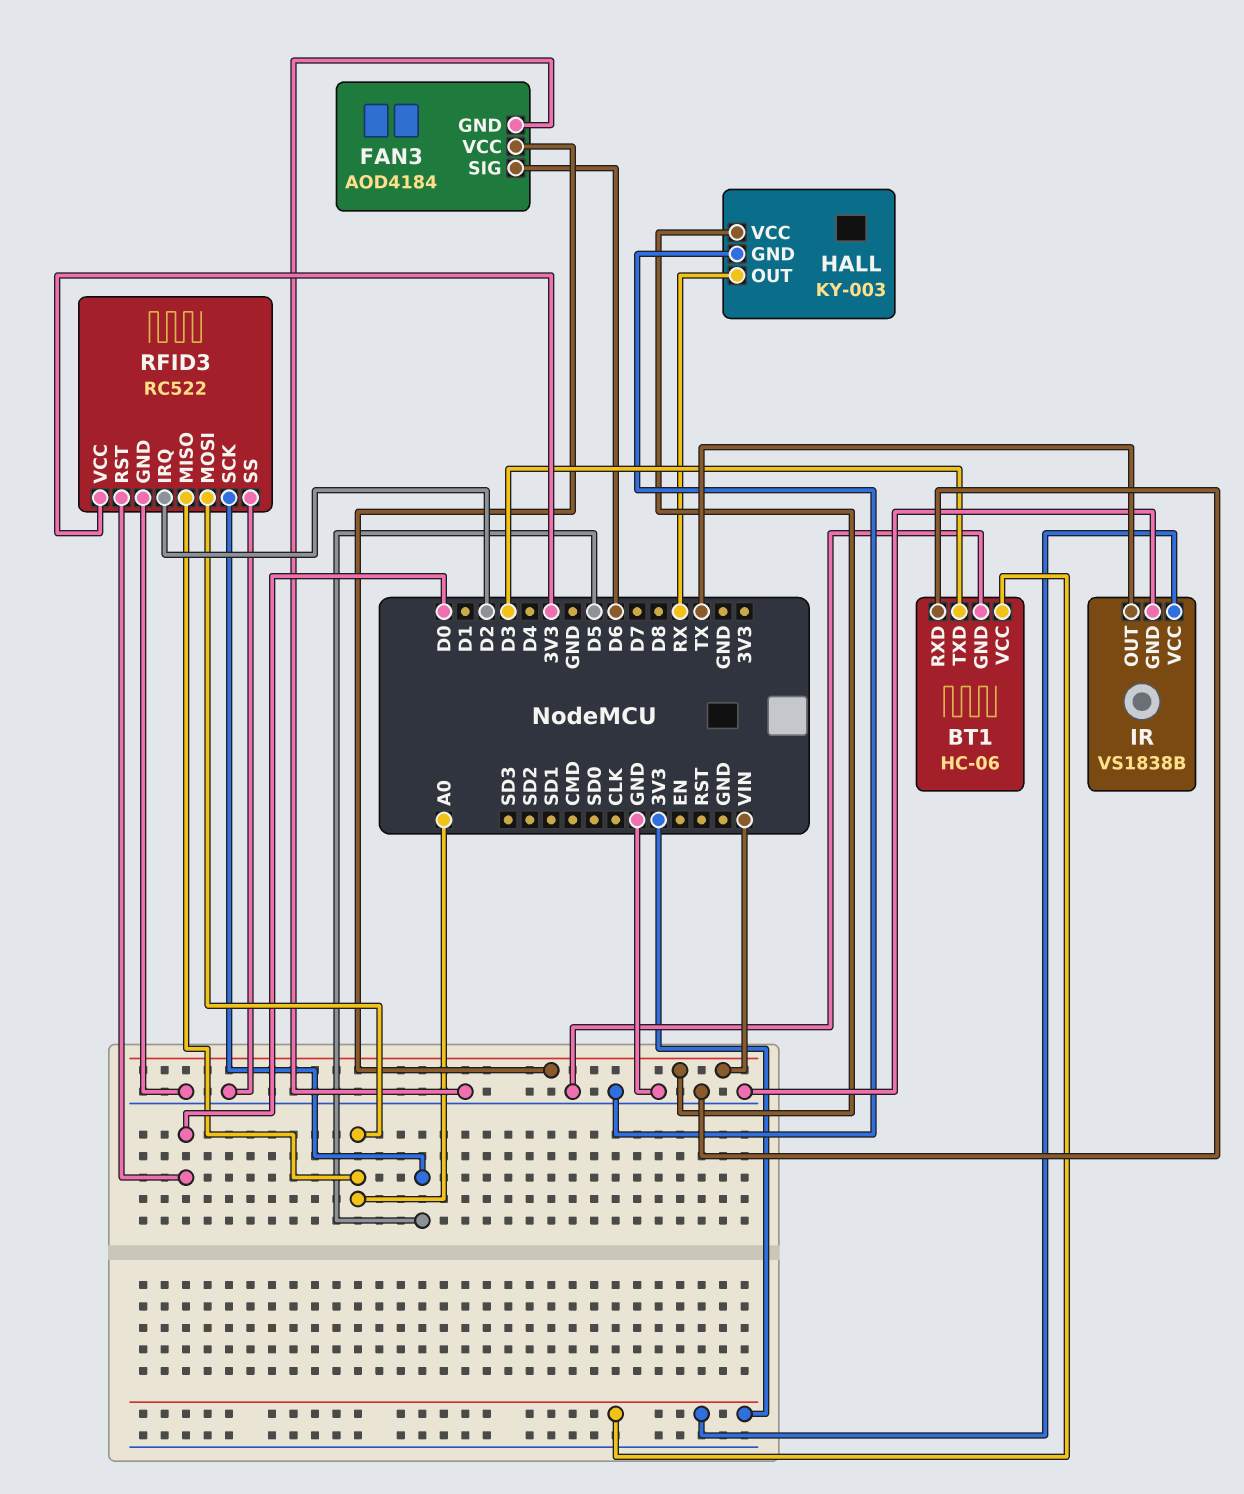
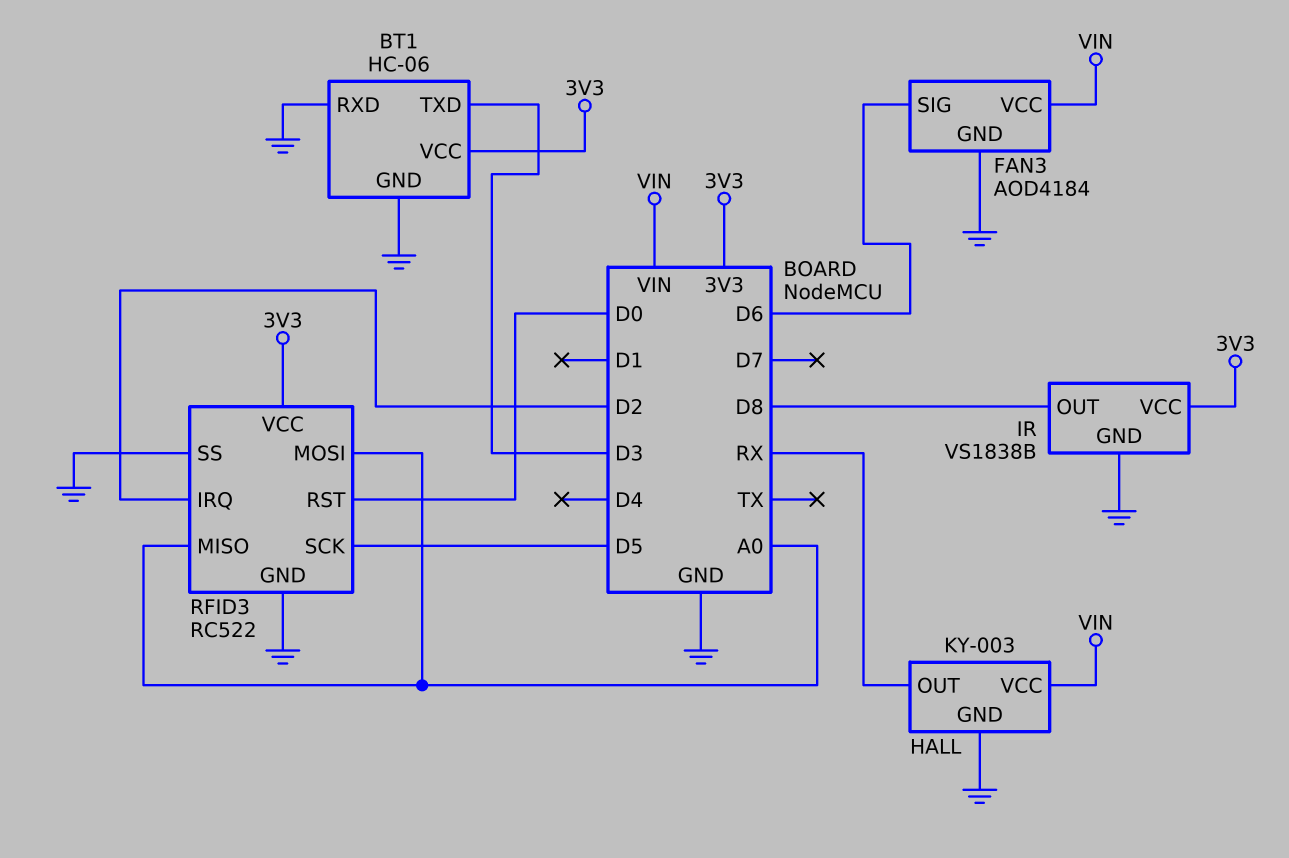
IR pin OUT: TX -> D8

